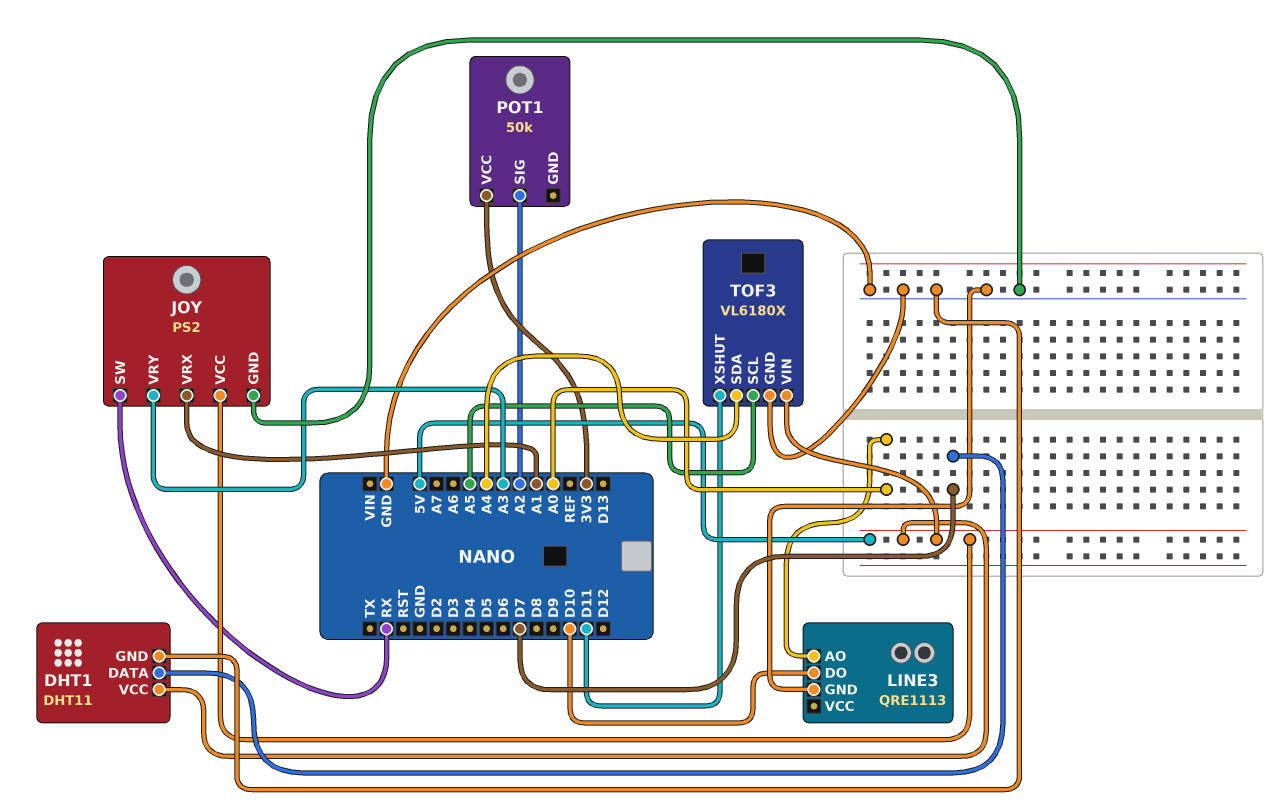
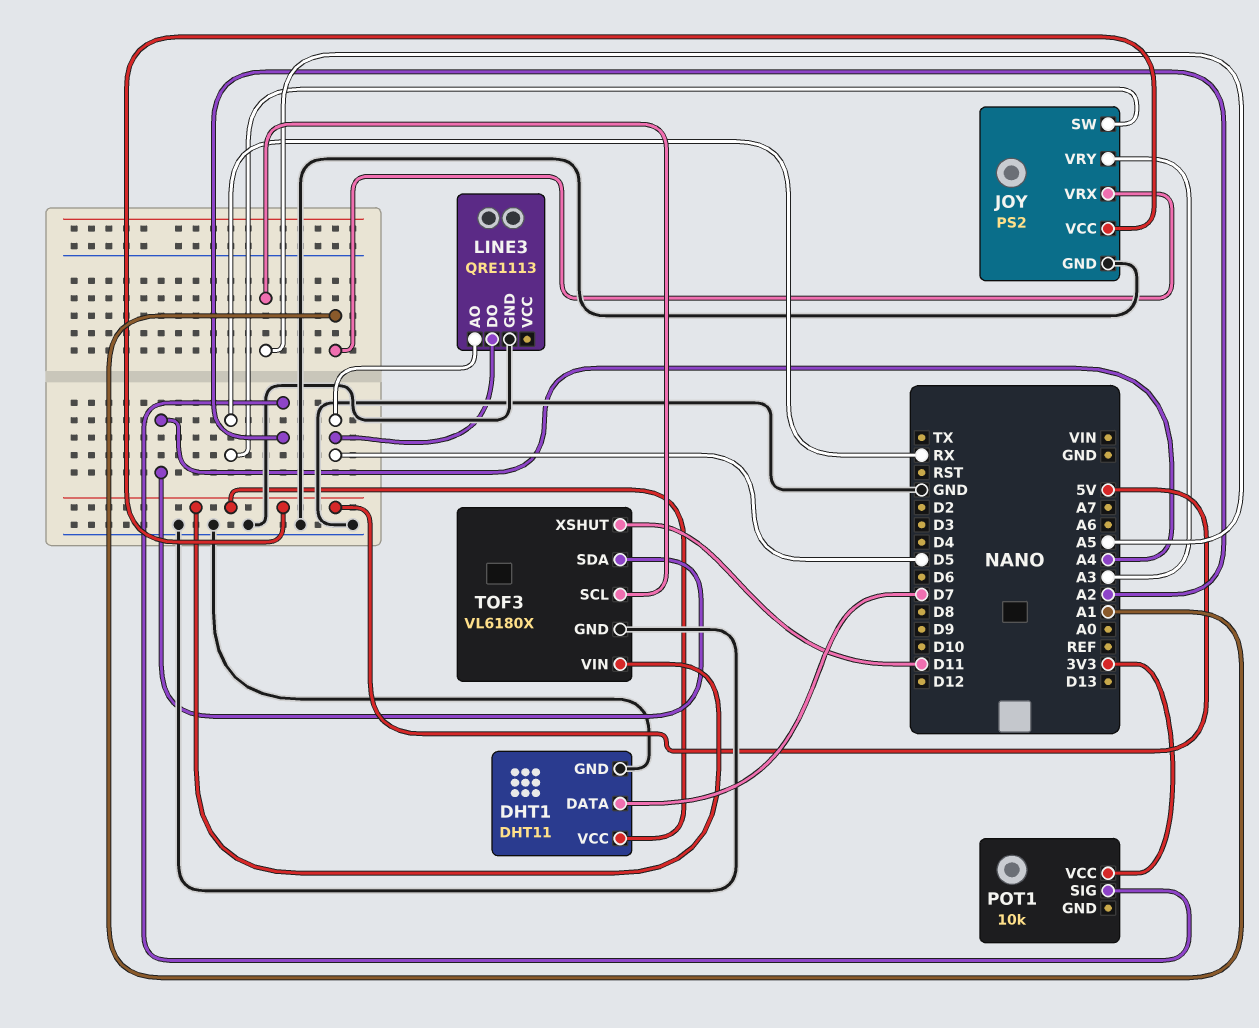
LINE3 pin AO: A0 -> D5
LINE3 pin DO: D10 -> D5
POT1: 50k -> 10k

